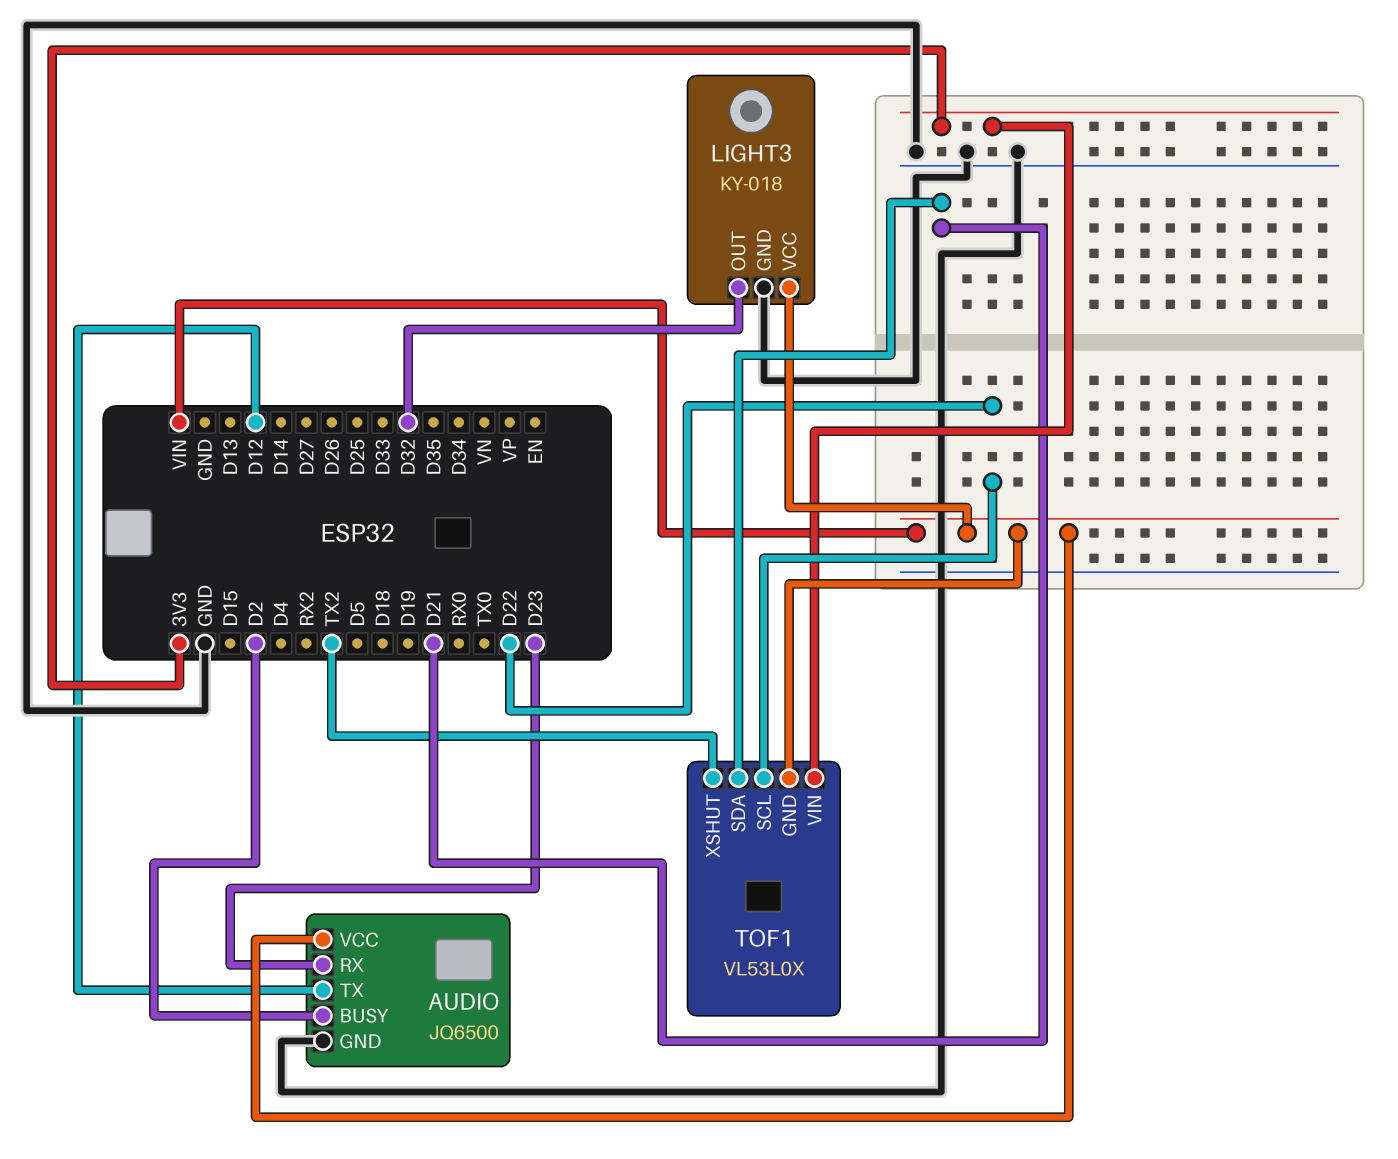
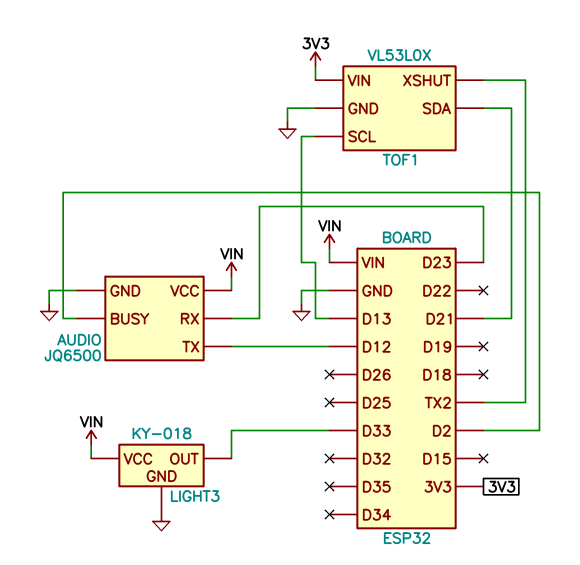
LIGHT3 pin OUT: D32 -> D33
TOF1 pin GND: VIN -> GND
TOF1 pin SCL: D22 -> D13

